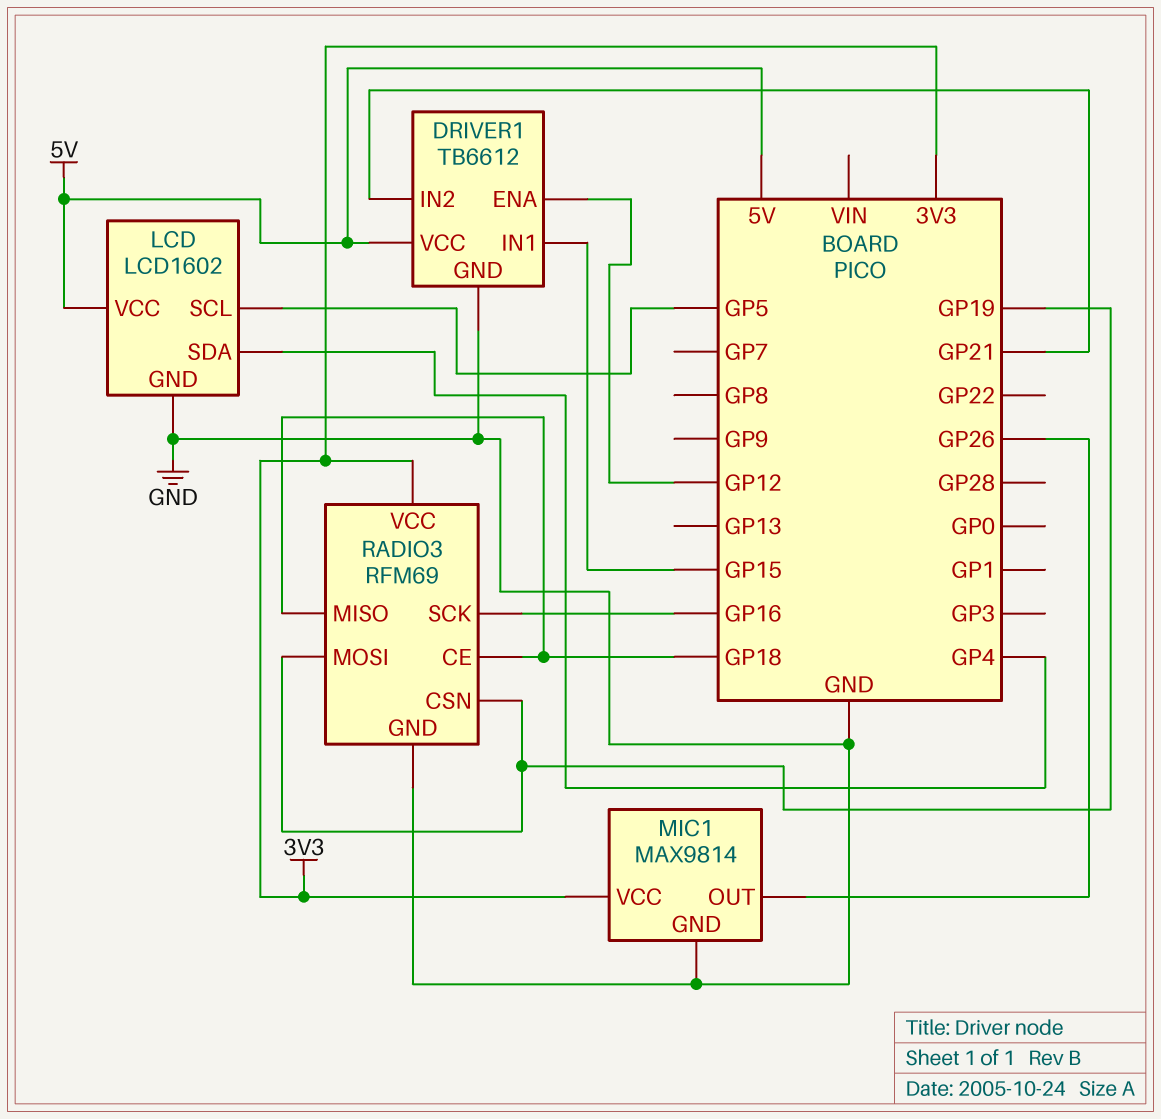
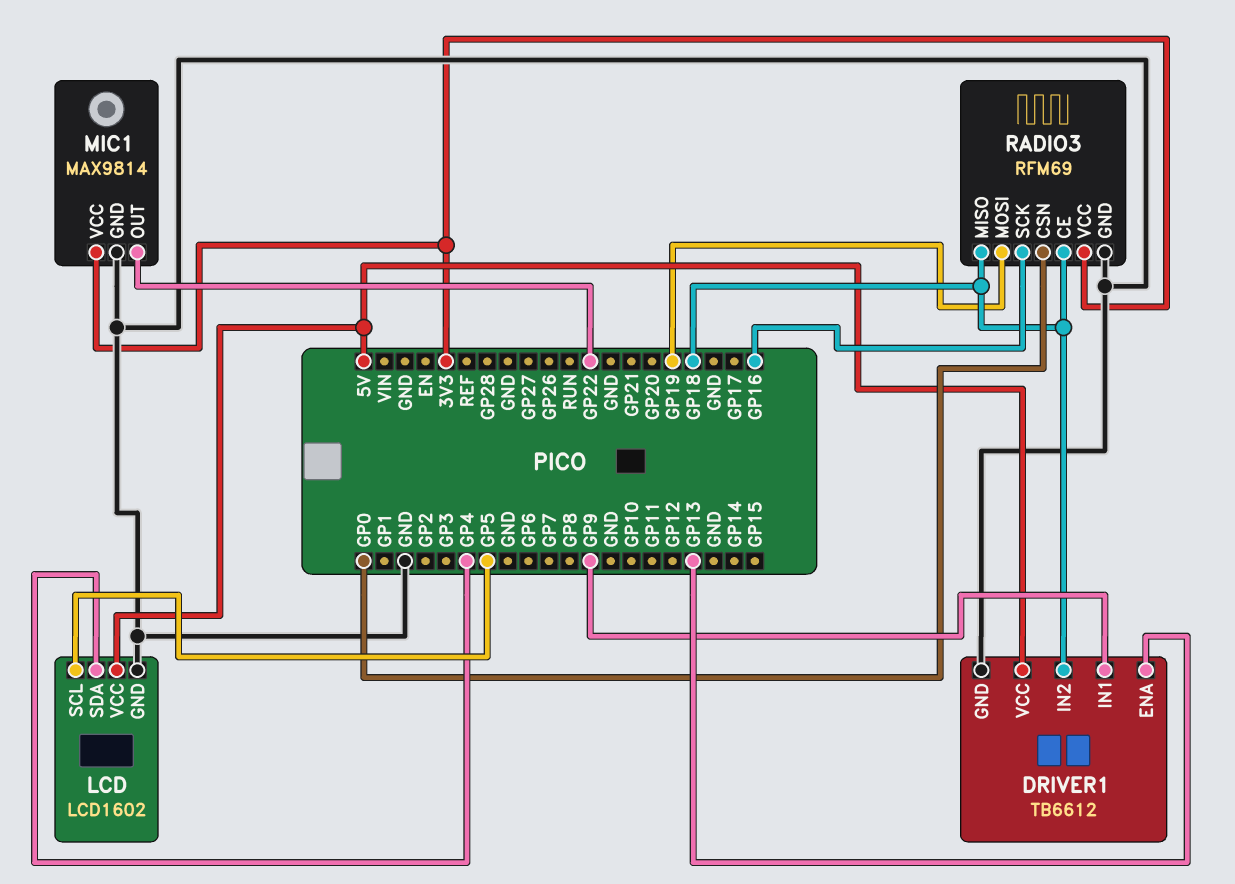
DRIVER1 pin ENA: GP12 -> GP13
DRIVER1 pin IN1: GP15 -> GP9
DRIVER1 pin IN2: GP21 -> GP18
MIC1 pin OUT: GP26 -> GP22
RADIO3 pin CSN: GP19 -> GP0

